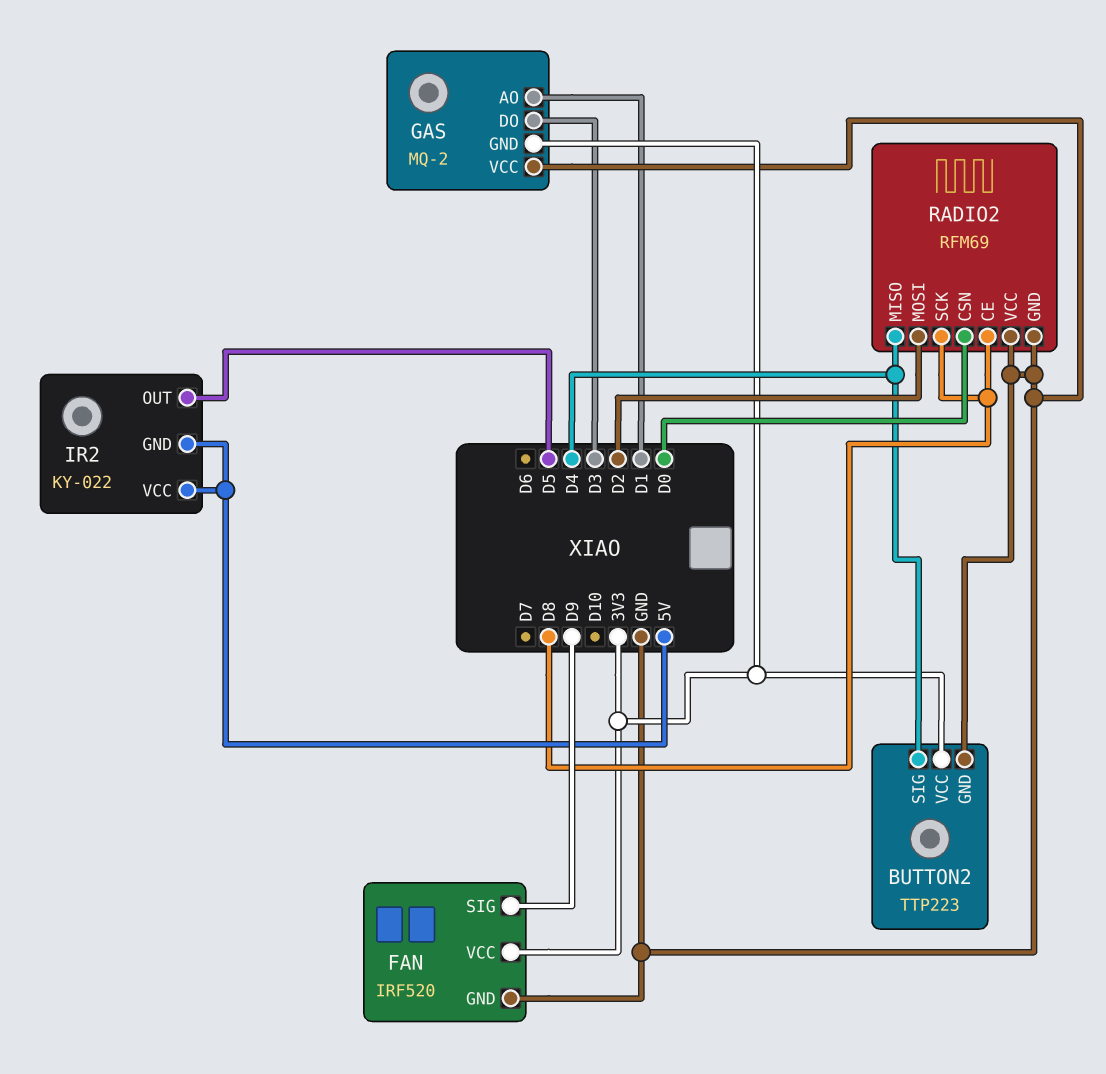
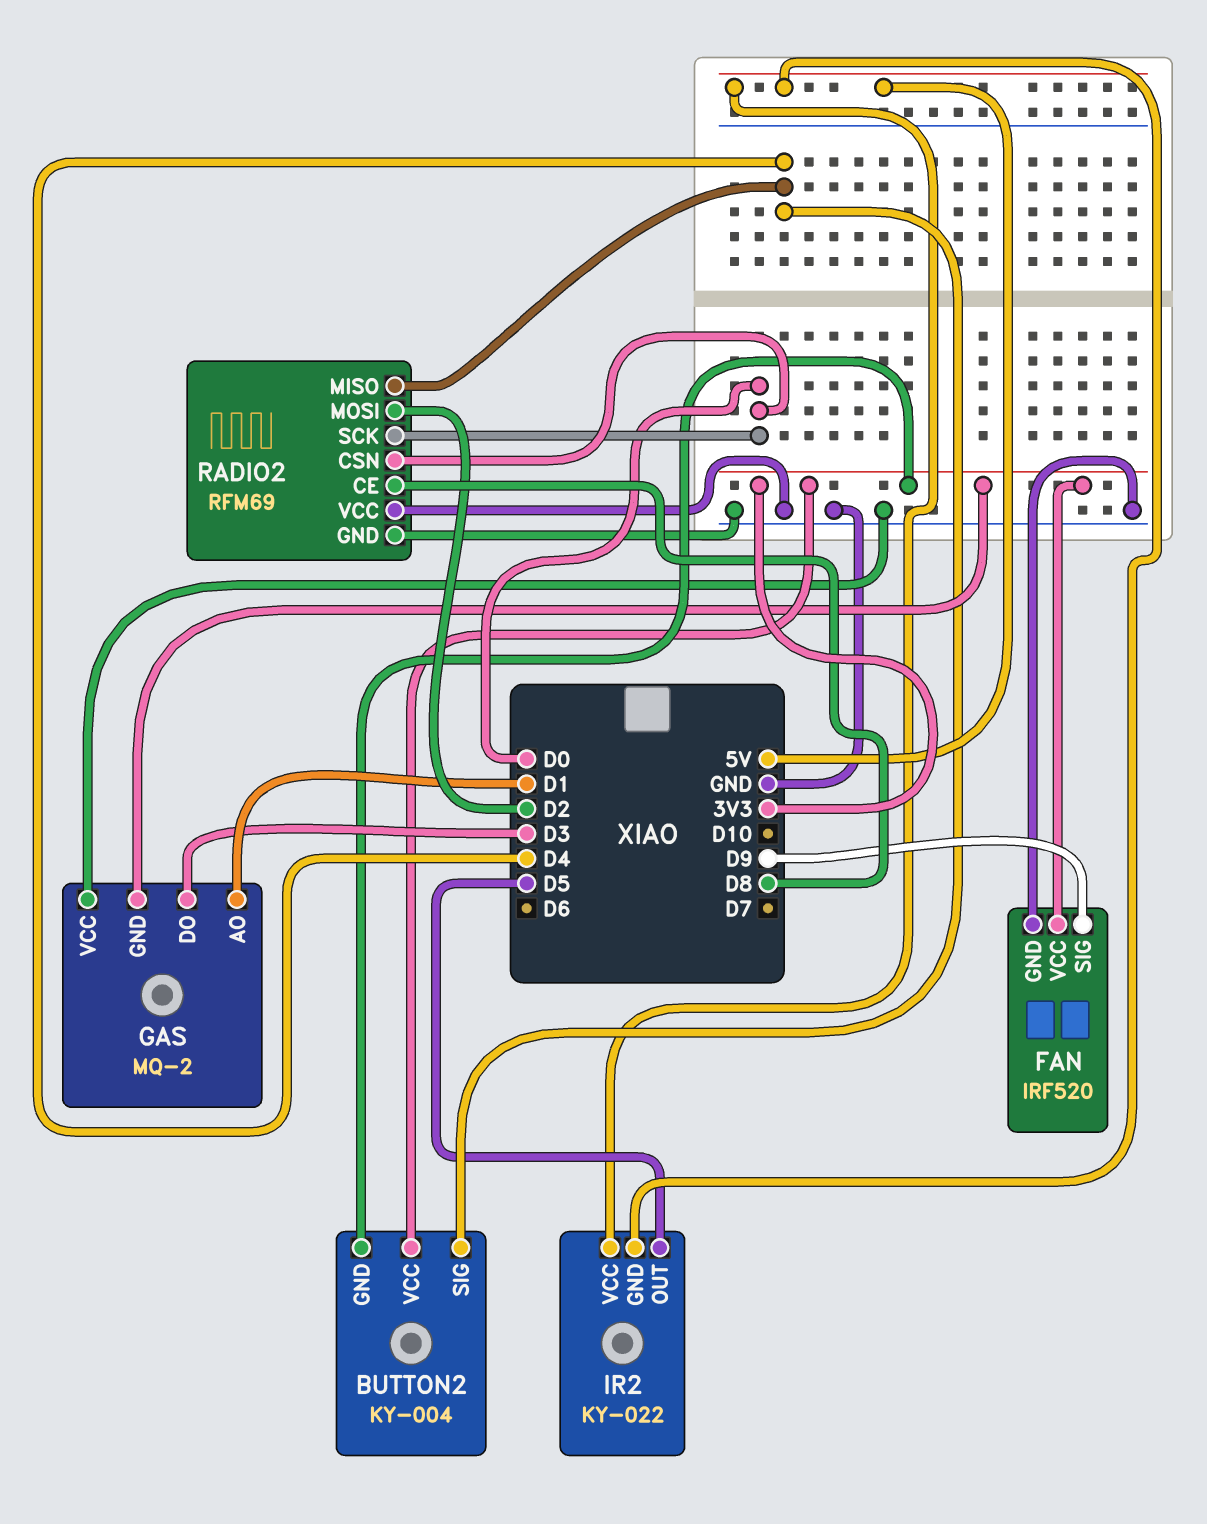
BUTTON2: TTP223 -> KY-004
BUTTON2 pin GND: GND -> 3V3
RADIO2 pin SCK: D8 -> D0

